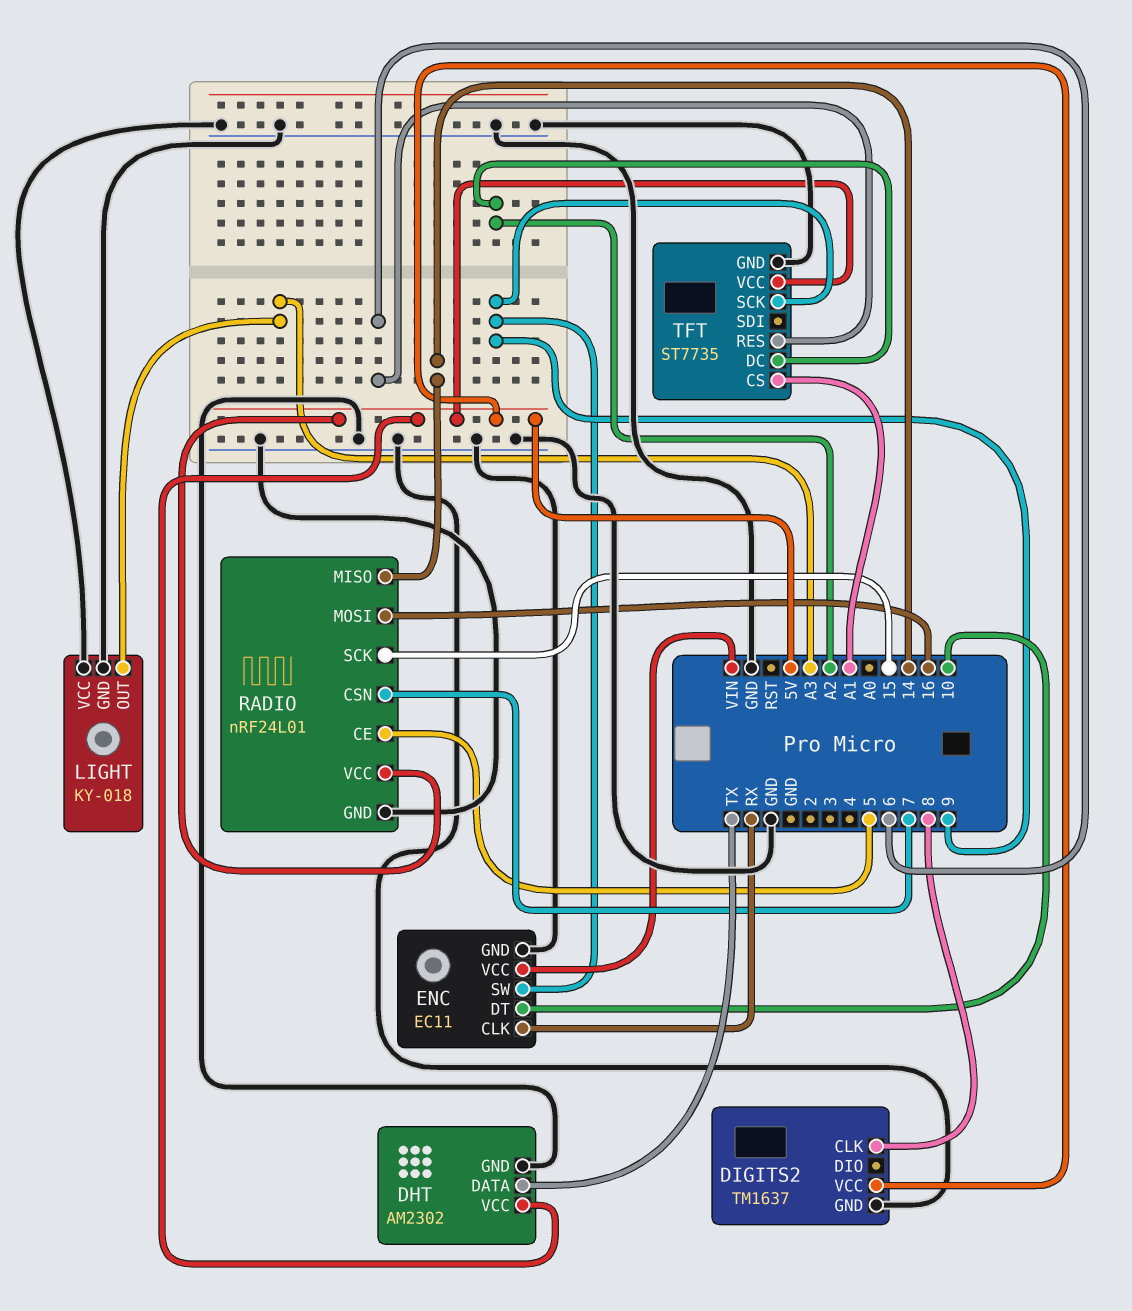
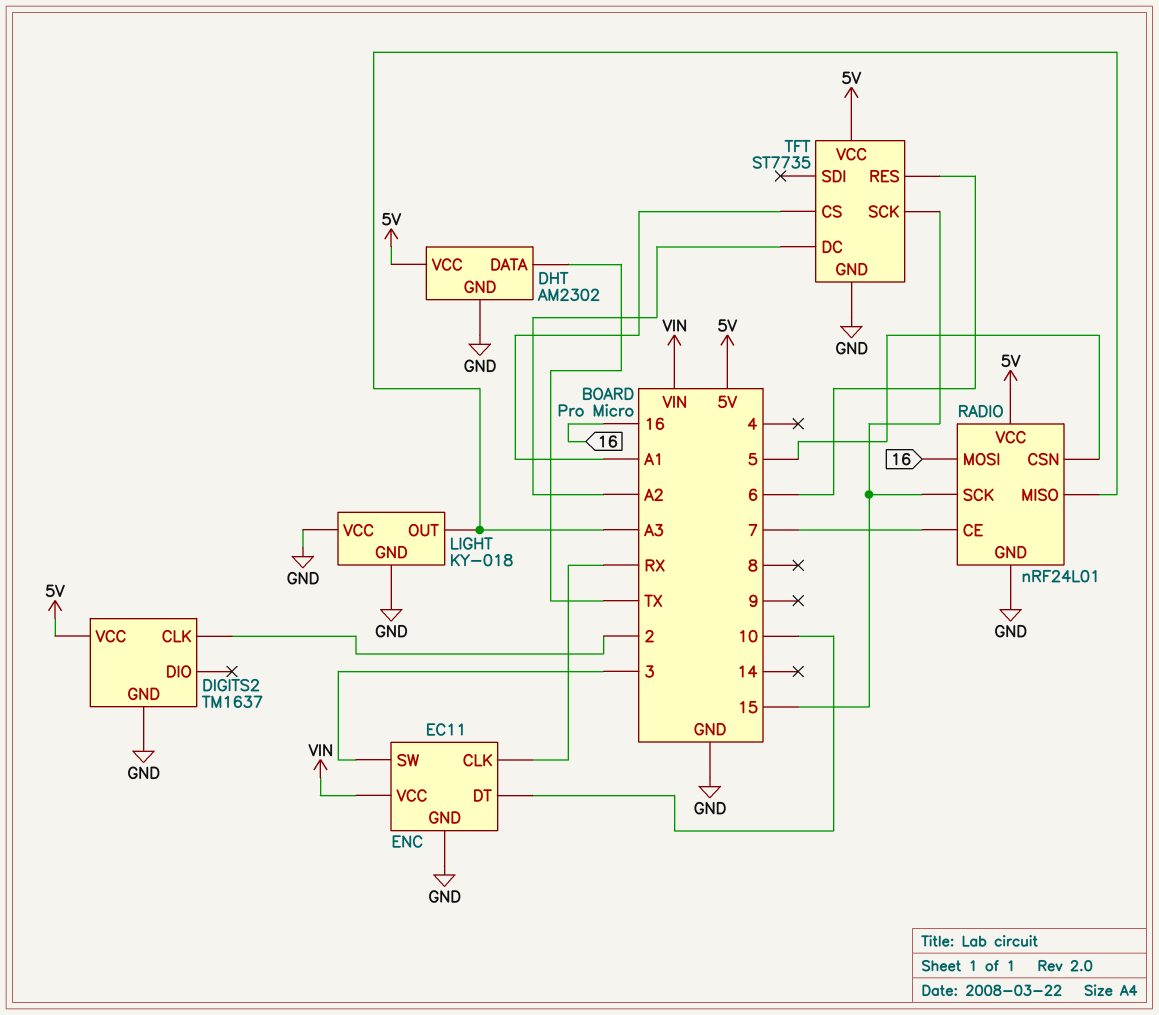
DIGITS2 pin CLK: 8 -> 2
ENC pin SW: 9 -> 3
RADIO pin CE: 5 -> 7
RADIO pin CSN: 7 -> 5
RADIO pin MISO: 14 -> A3
TFT pin SCK: 9 -> 15

